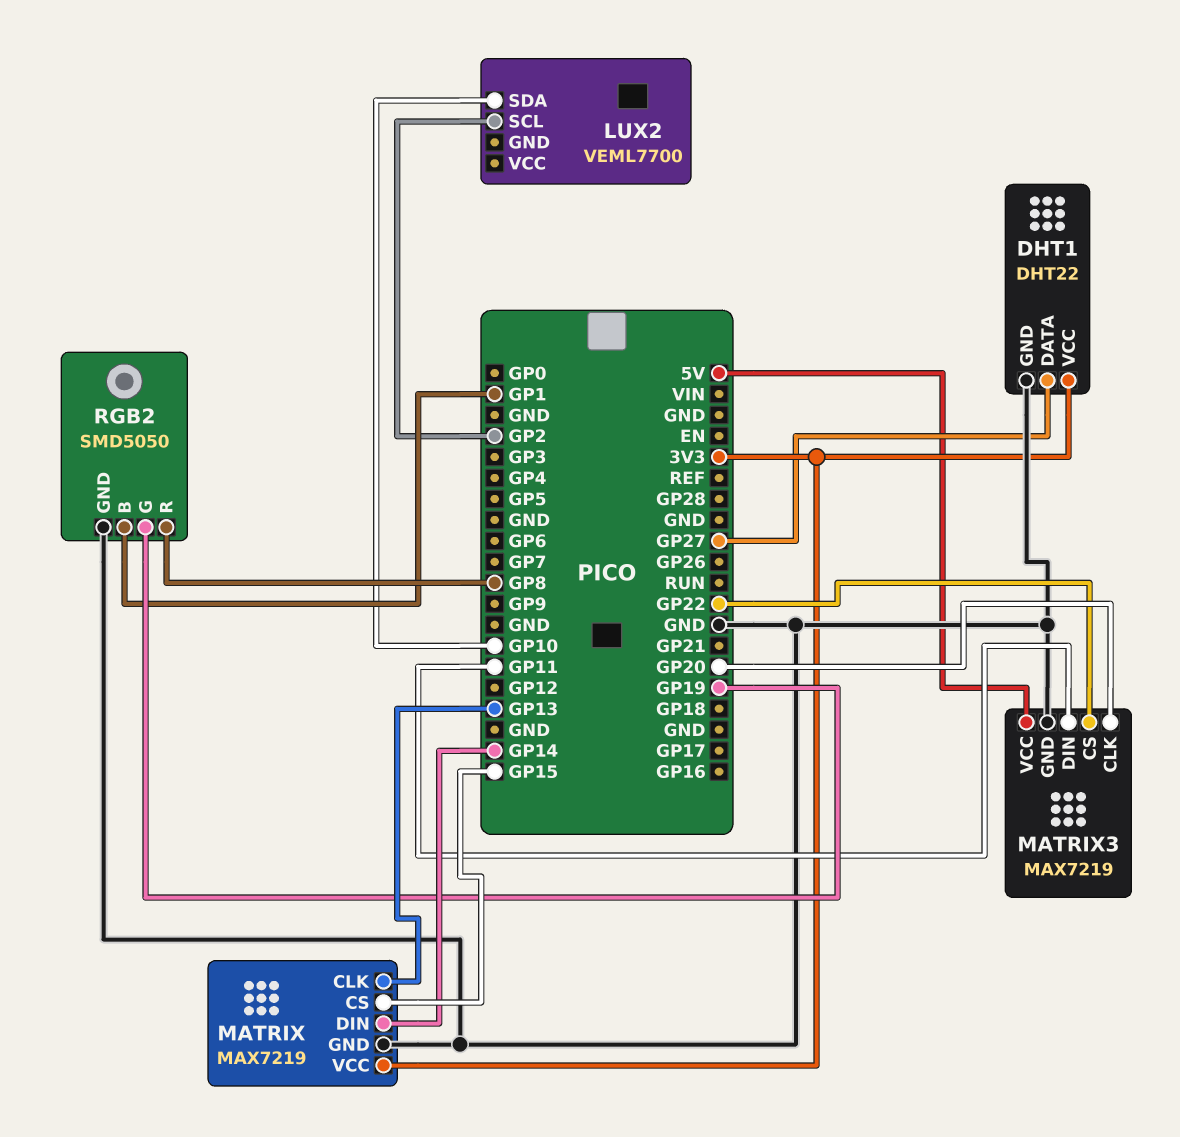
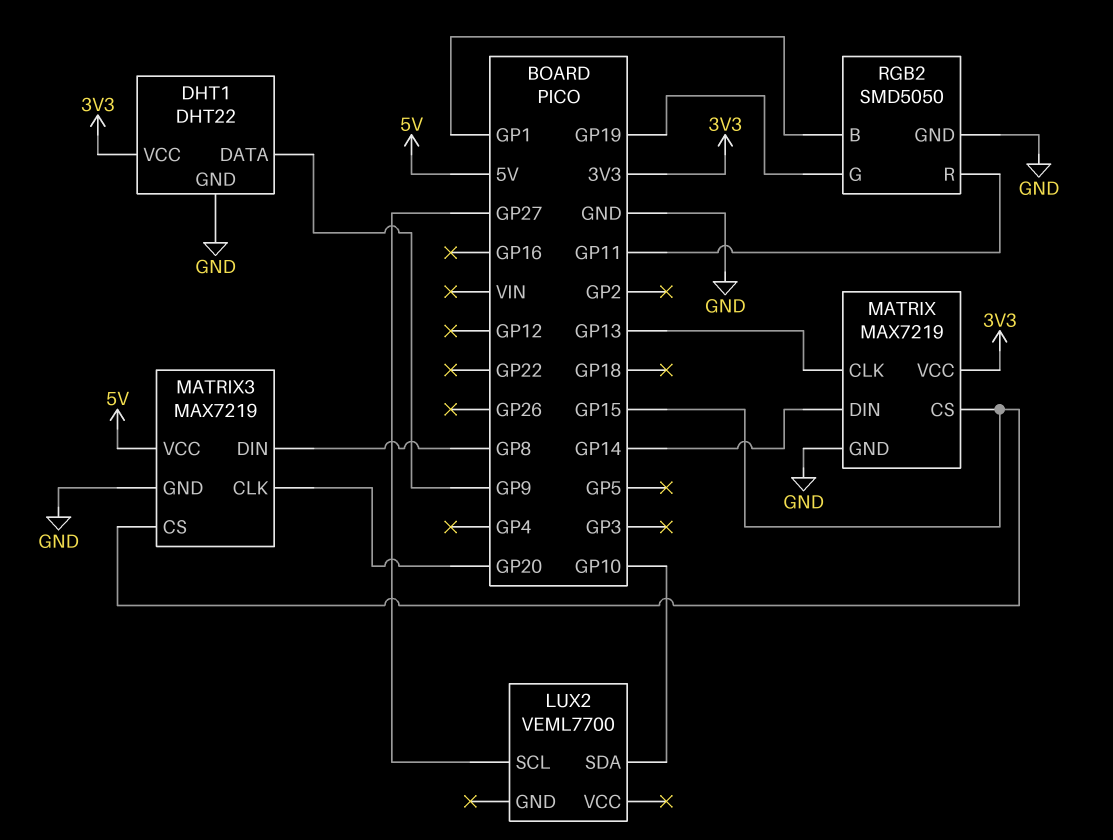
DHT1 pin DATA: GP27 -> GP9
LUX2 pin SCL: GP2 -> GP27
MATRIX3 pin CS: GP22 -> GP15
MATRIX3 pin DIN: GP11 -> GP8
RGB2 pin R: GP8 -> GP11

